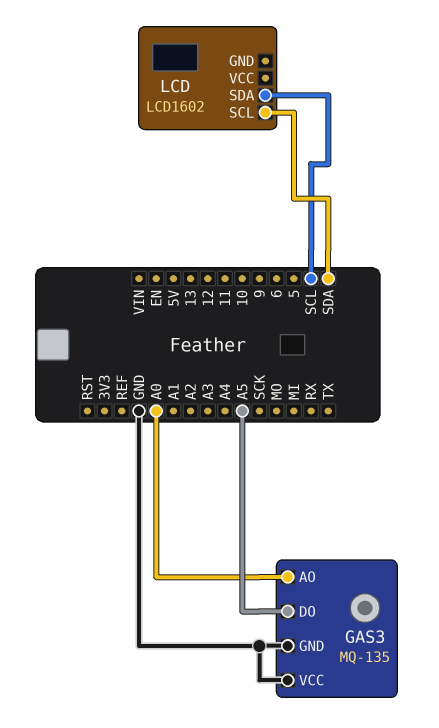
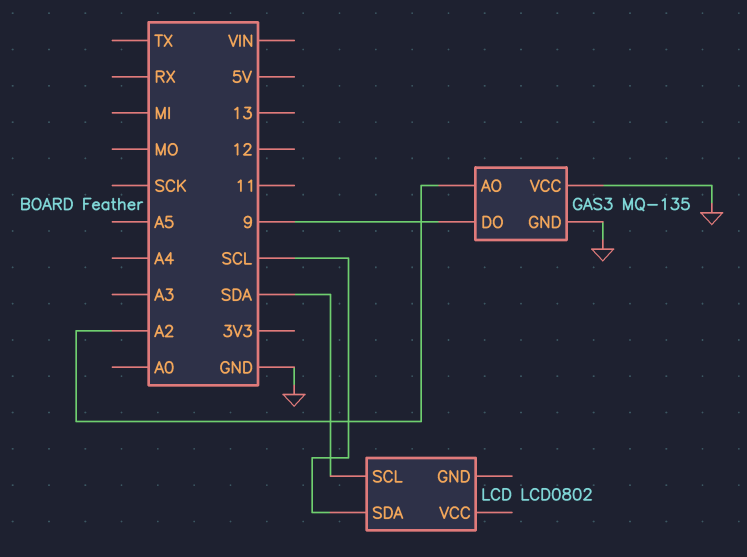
GAS3 pin AO: A0 -> A2
GAS3 pin DO: A5 -> 9
LCD: LCD1602 -> LCD0802

